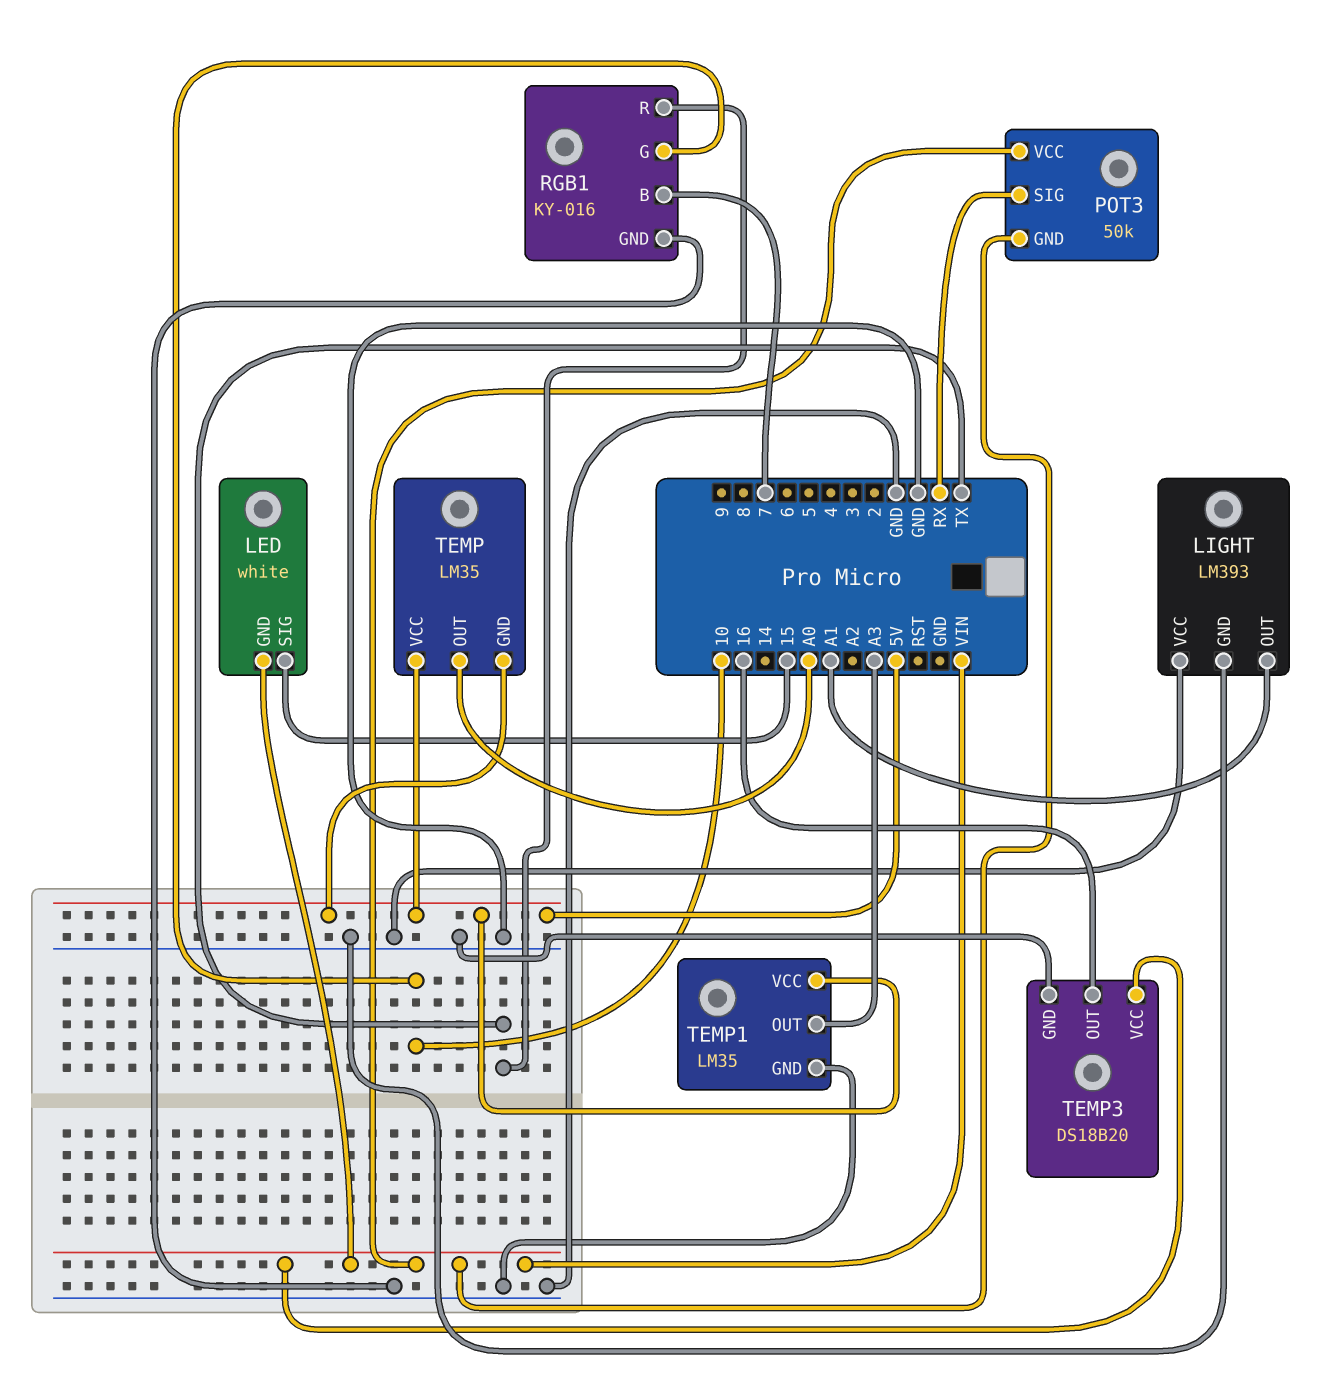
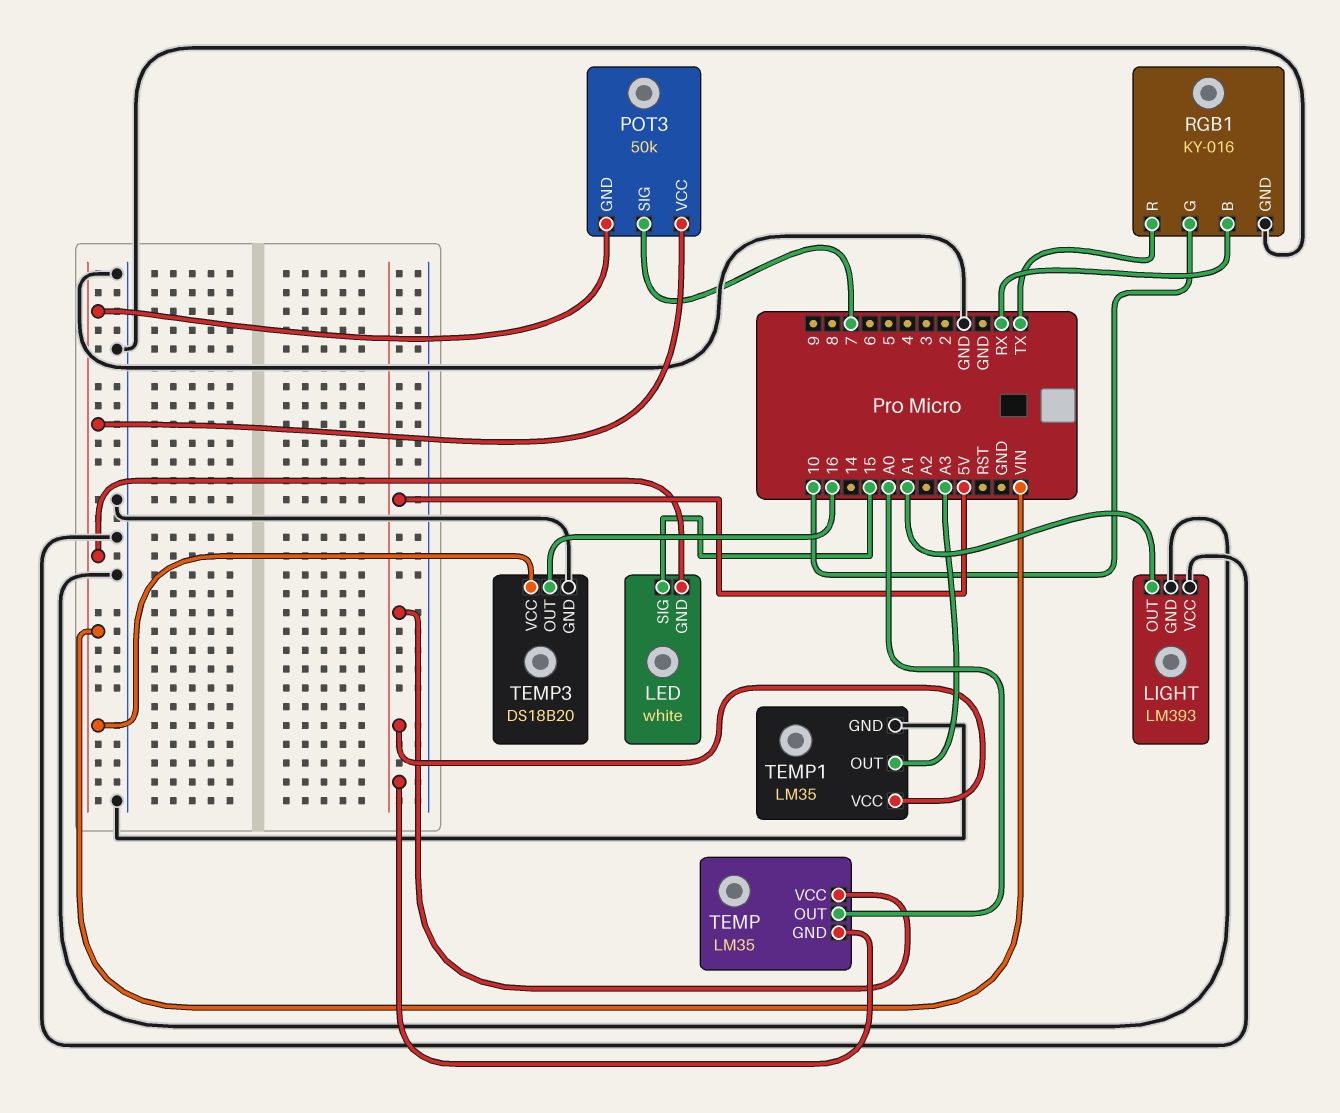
POT3 pin SIG: RX -> 7
RGB1 pin B: 7 -> RX

